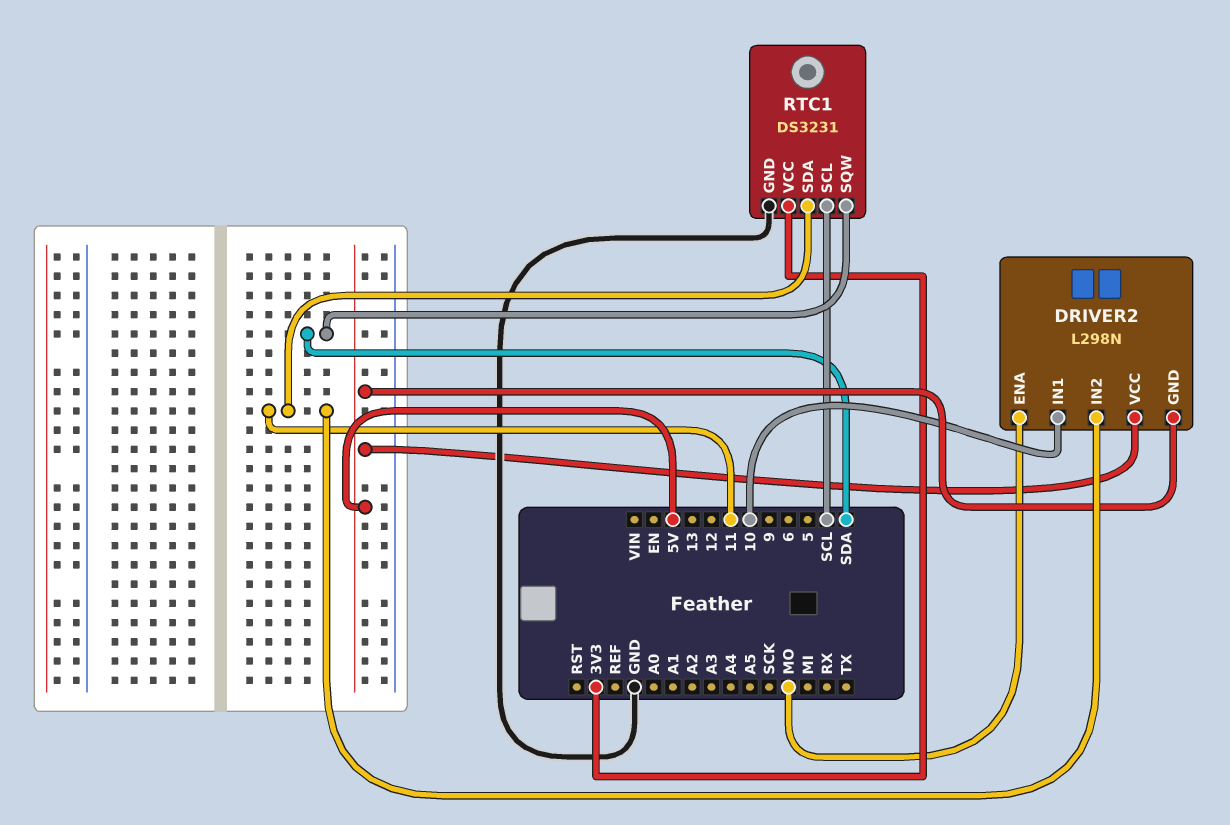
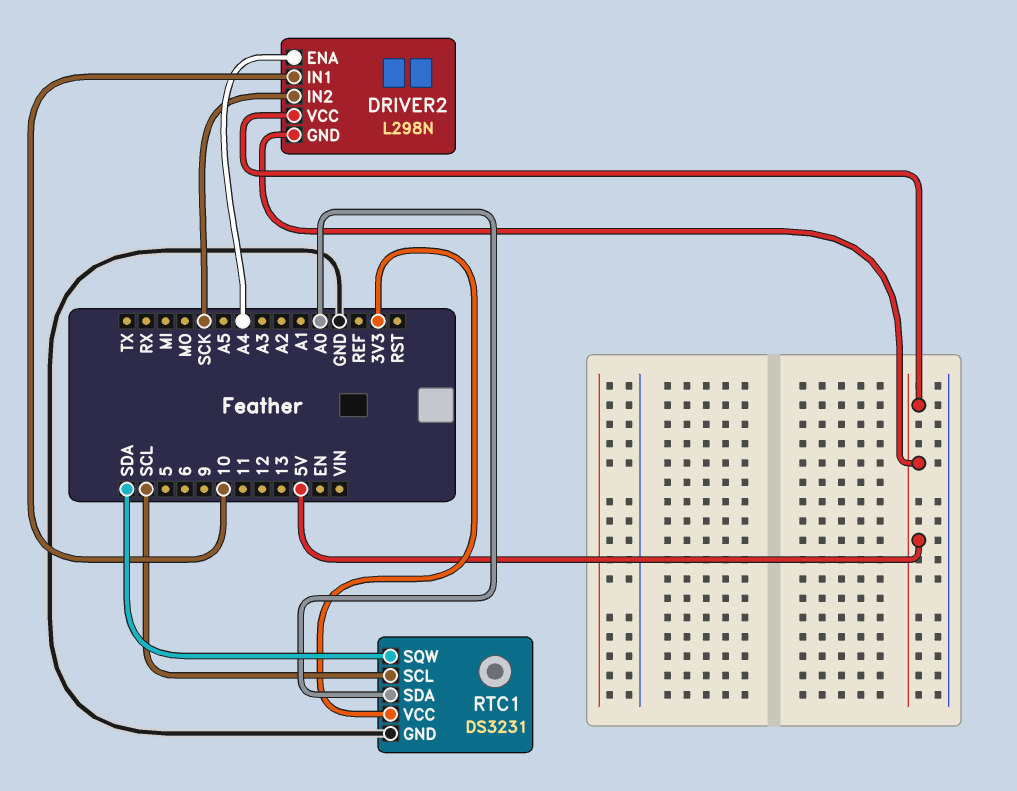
DRIVER2 pin ENA: MO -> A4
DRIVER2 pin IN2: 11 -> SCK
RTC1 pin SDA: 11 -> A0

